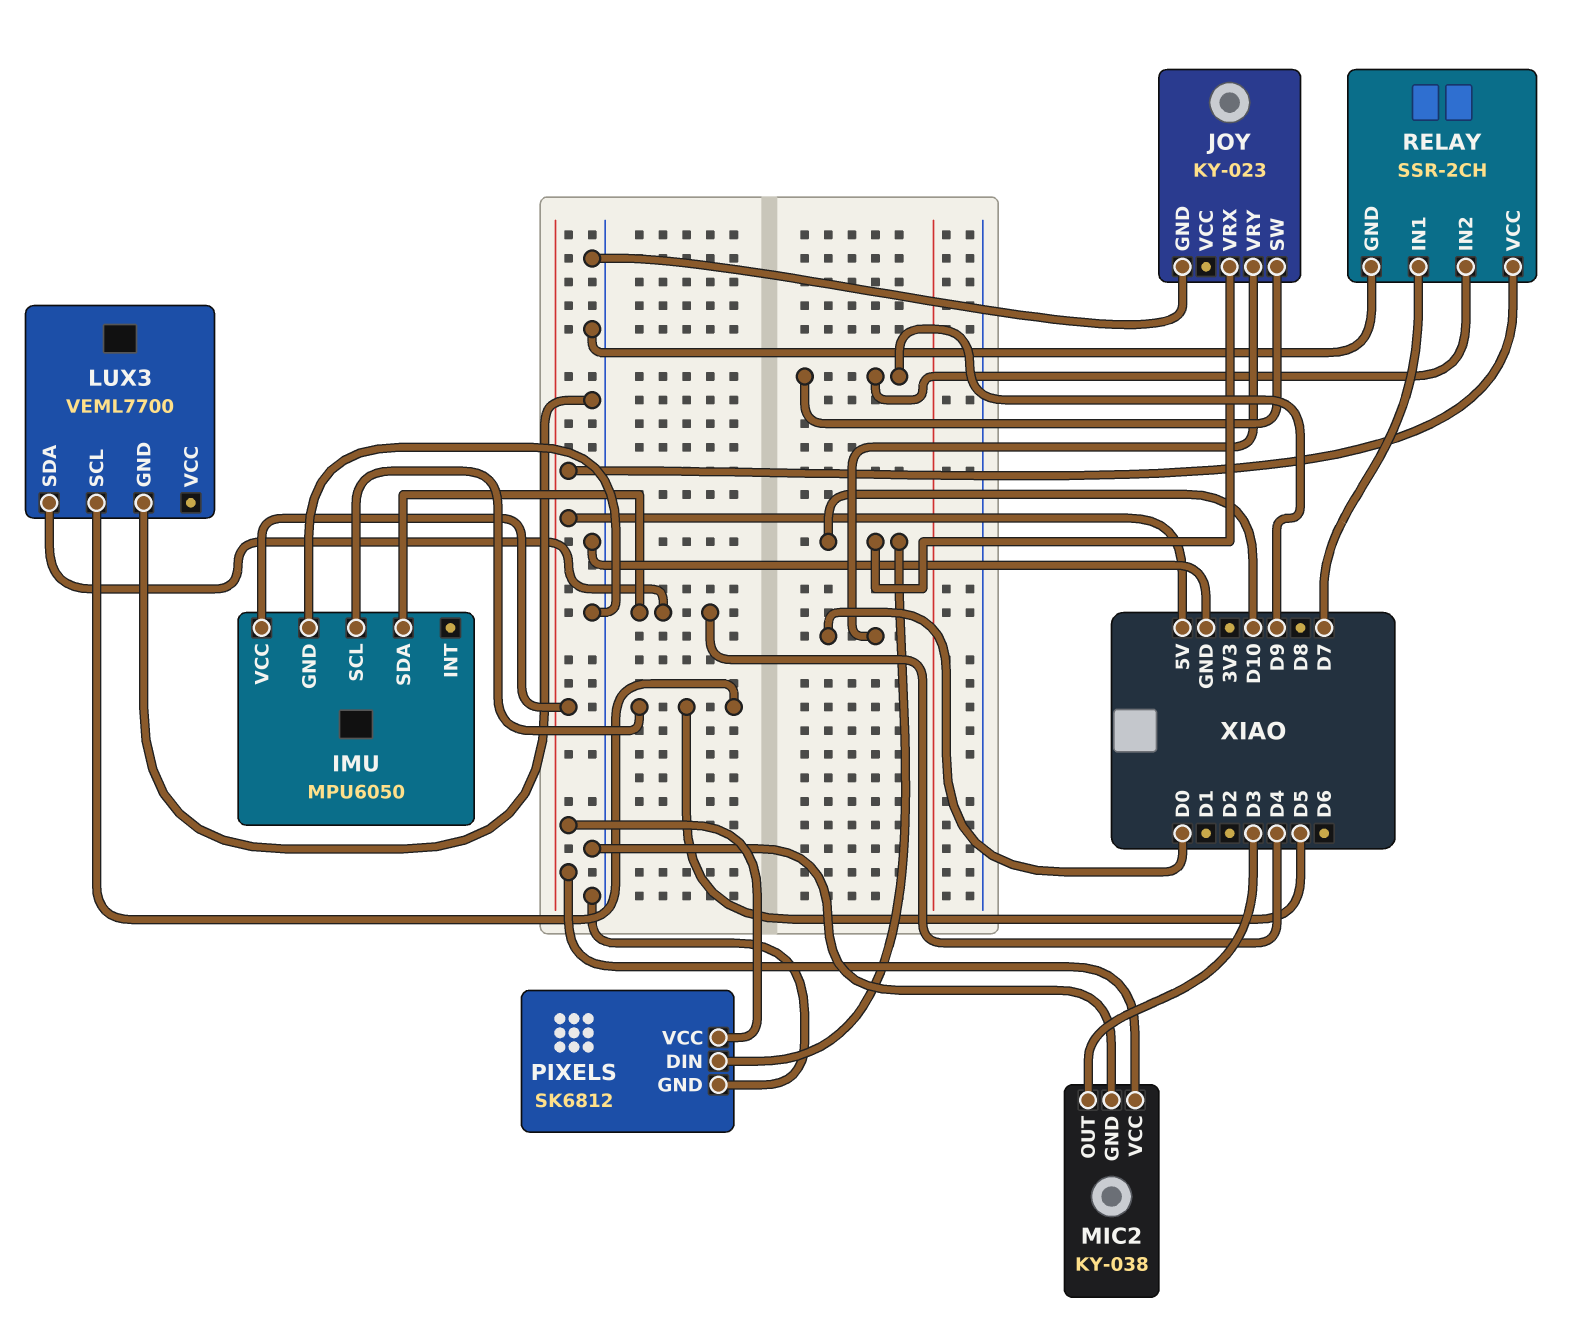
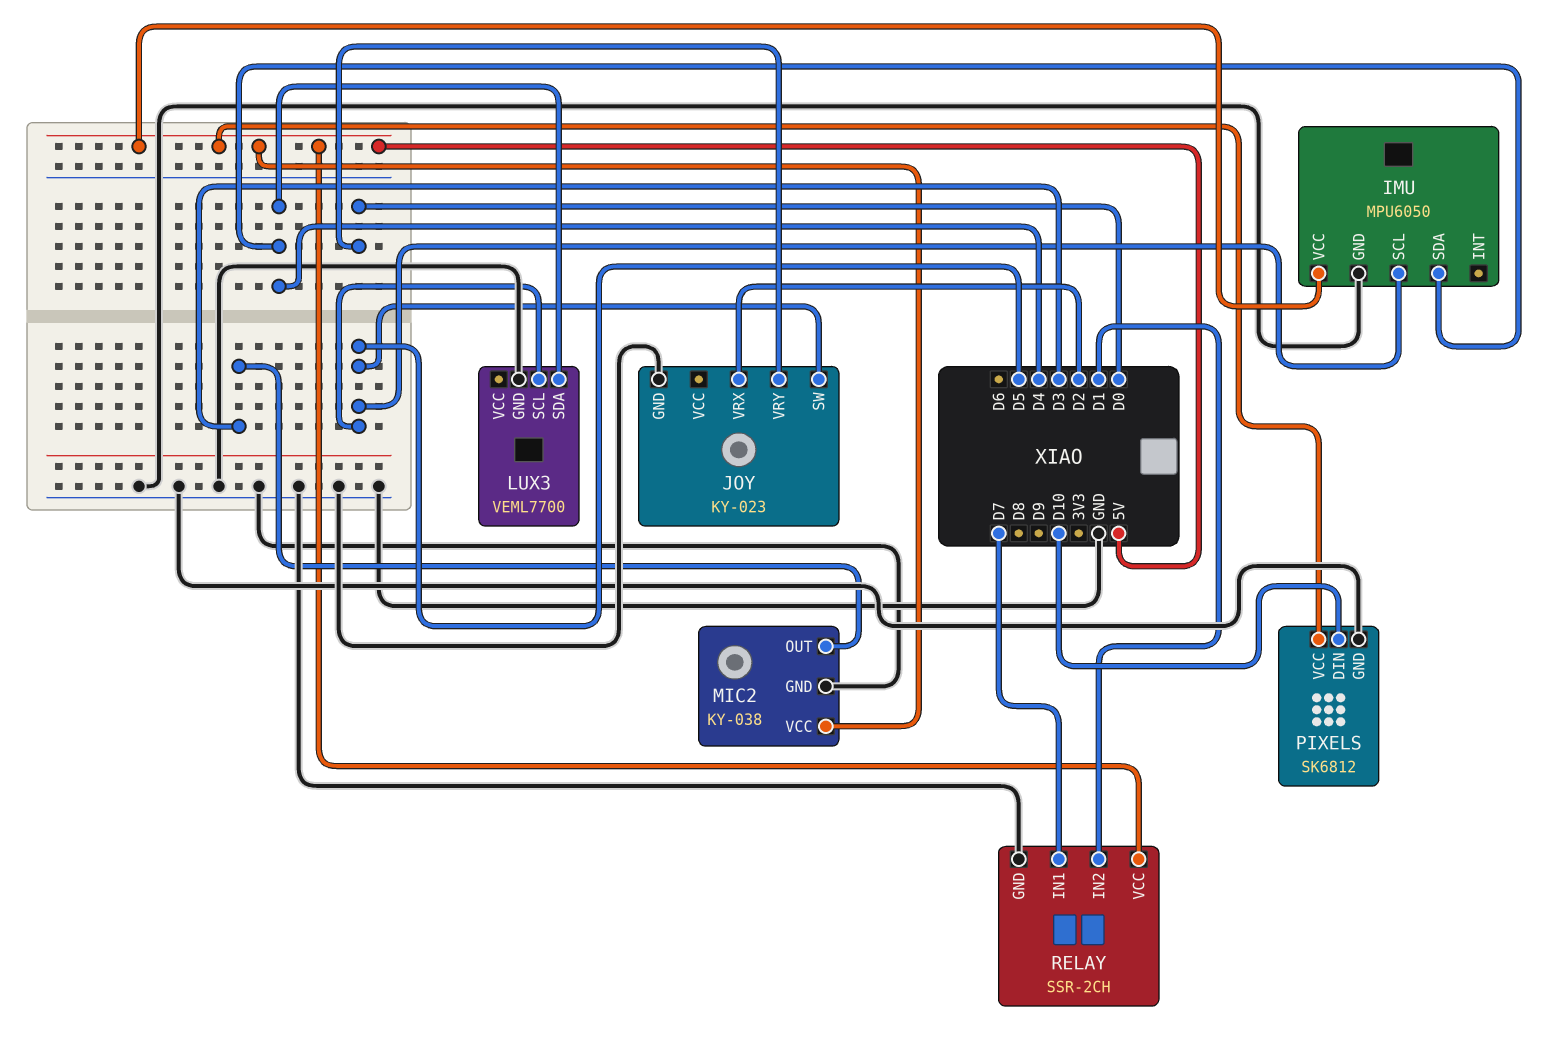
JOY pin SW: D9 -> D5
JOY pin VRX: D10 -> D2
RELAY pin IN2: D9 -> D1

